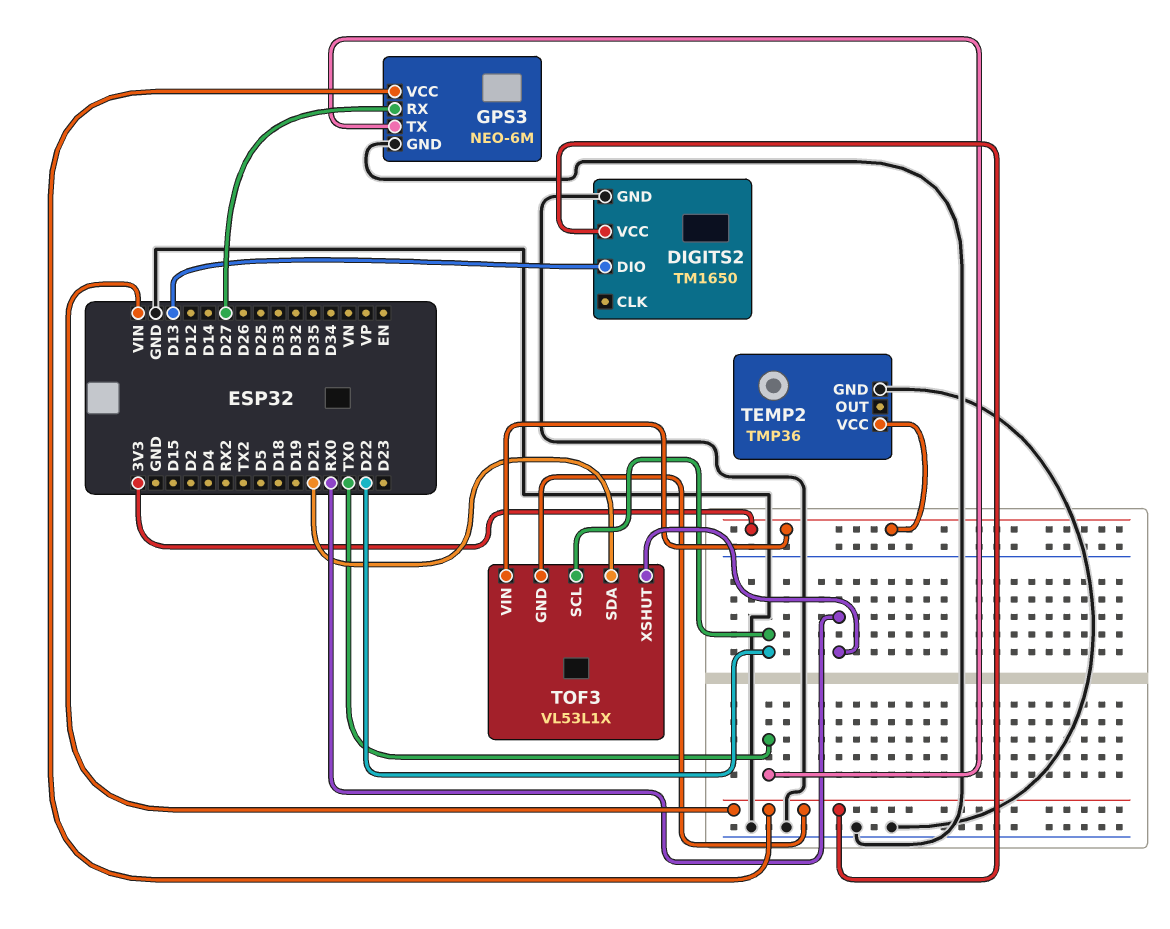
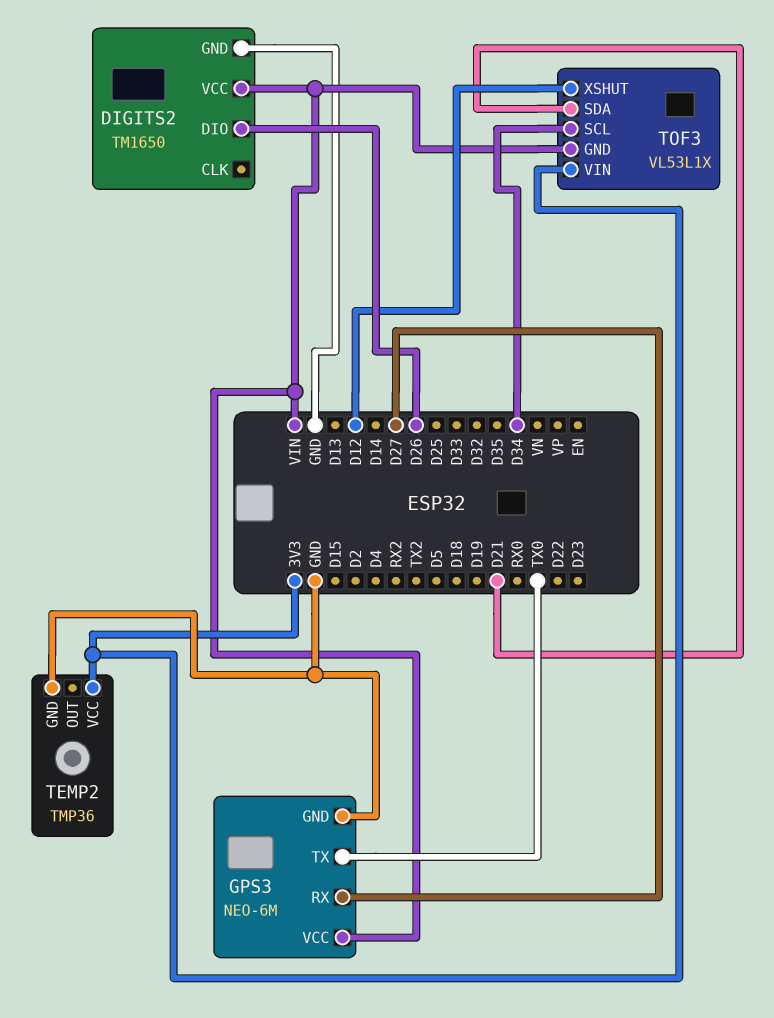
DIGITS2 pin DIO: D13 -> D26
TOF3 pin SCL: D22 -> D34
TOF3 pin XSHUT: RX0 -> D12

